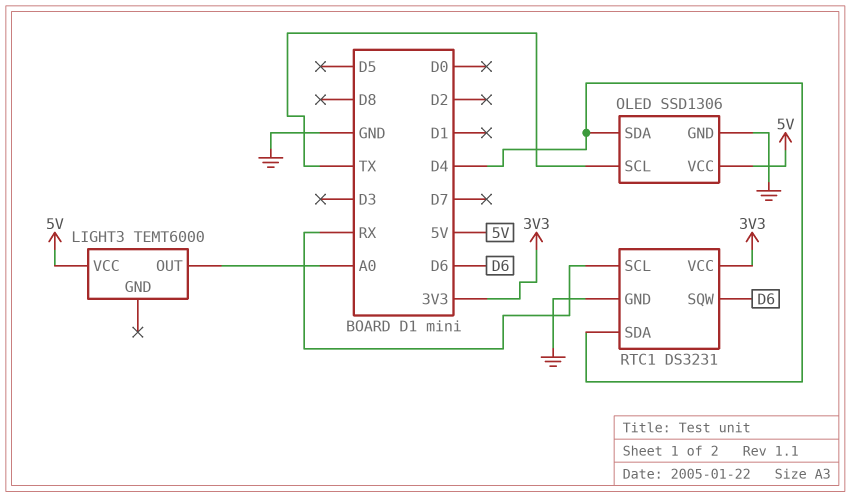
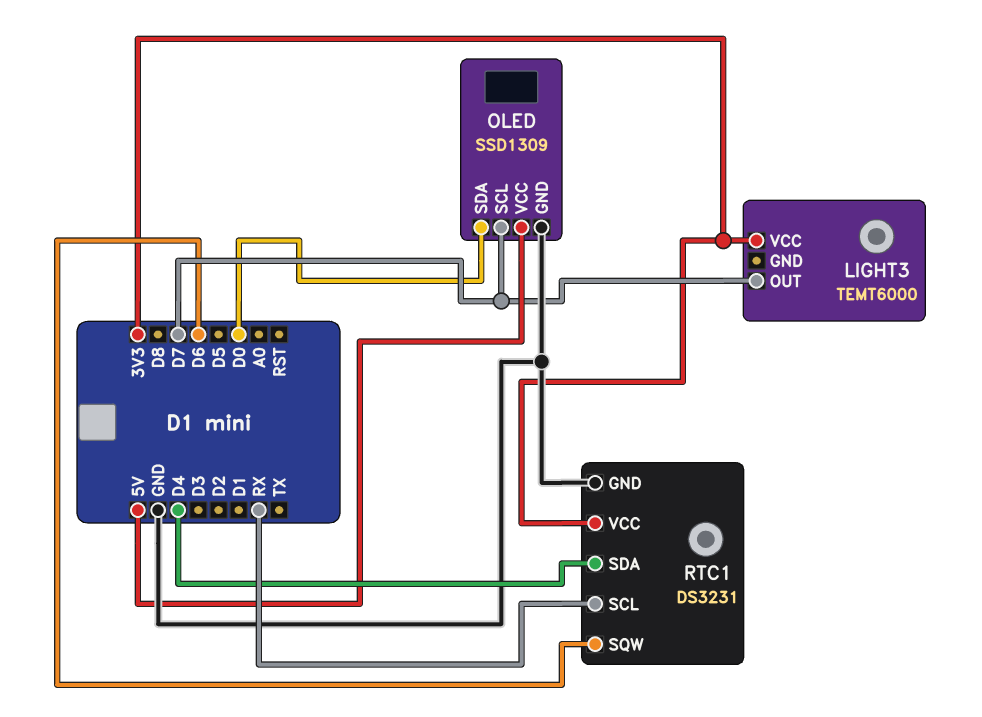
LIGHT3 pin OUT: A0 -> D7
LIGHT3 pin VCC: 5V -> 3V3
OLED: SSD1306 -> SSD1309
OLED pin SCL: TX -> D7
OLED pin SDA: D4 -> D0

